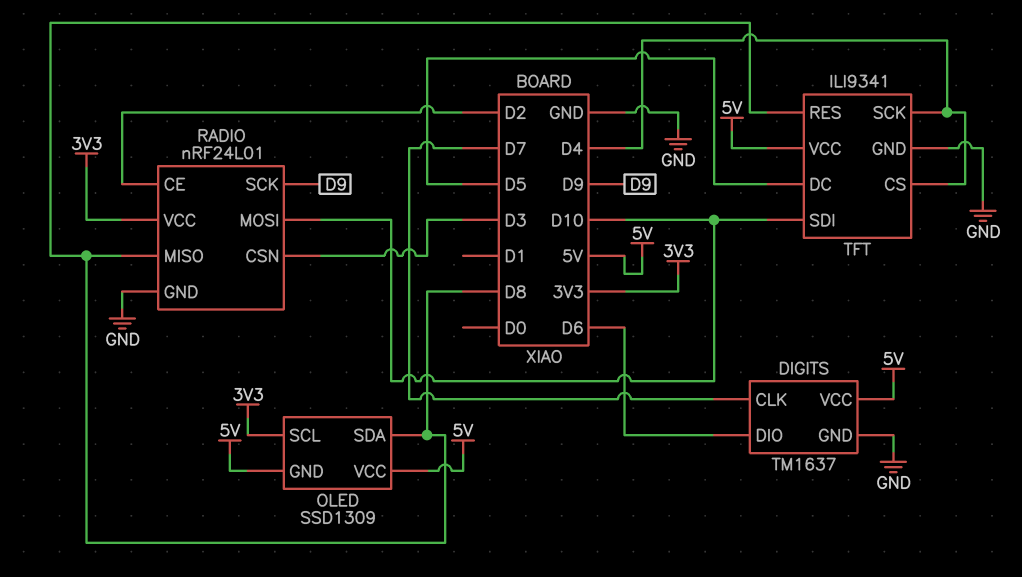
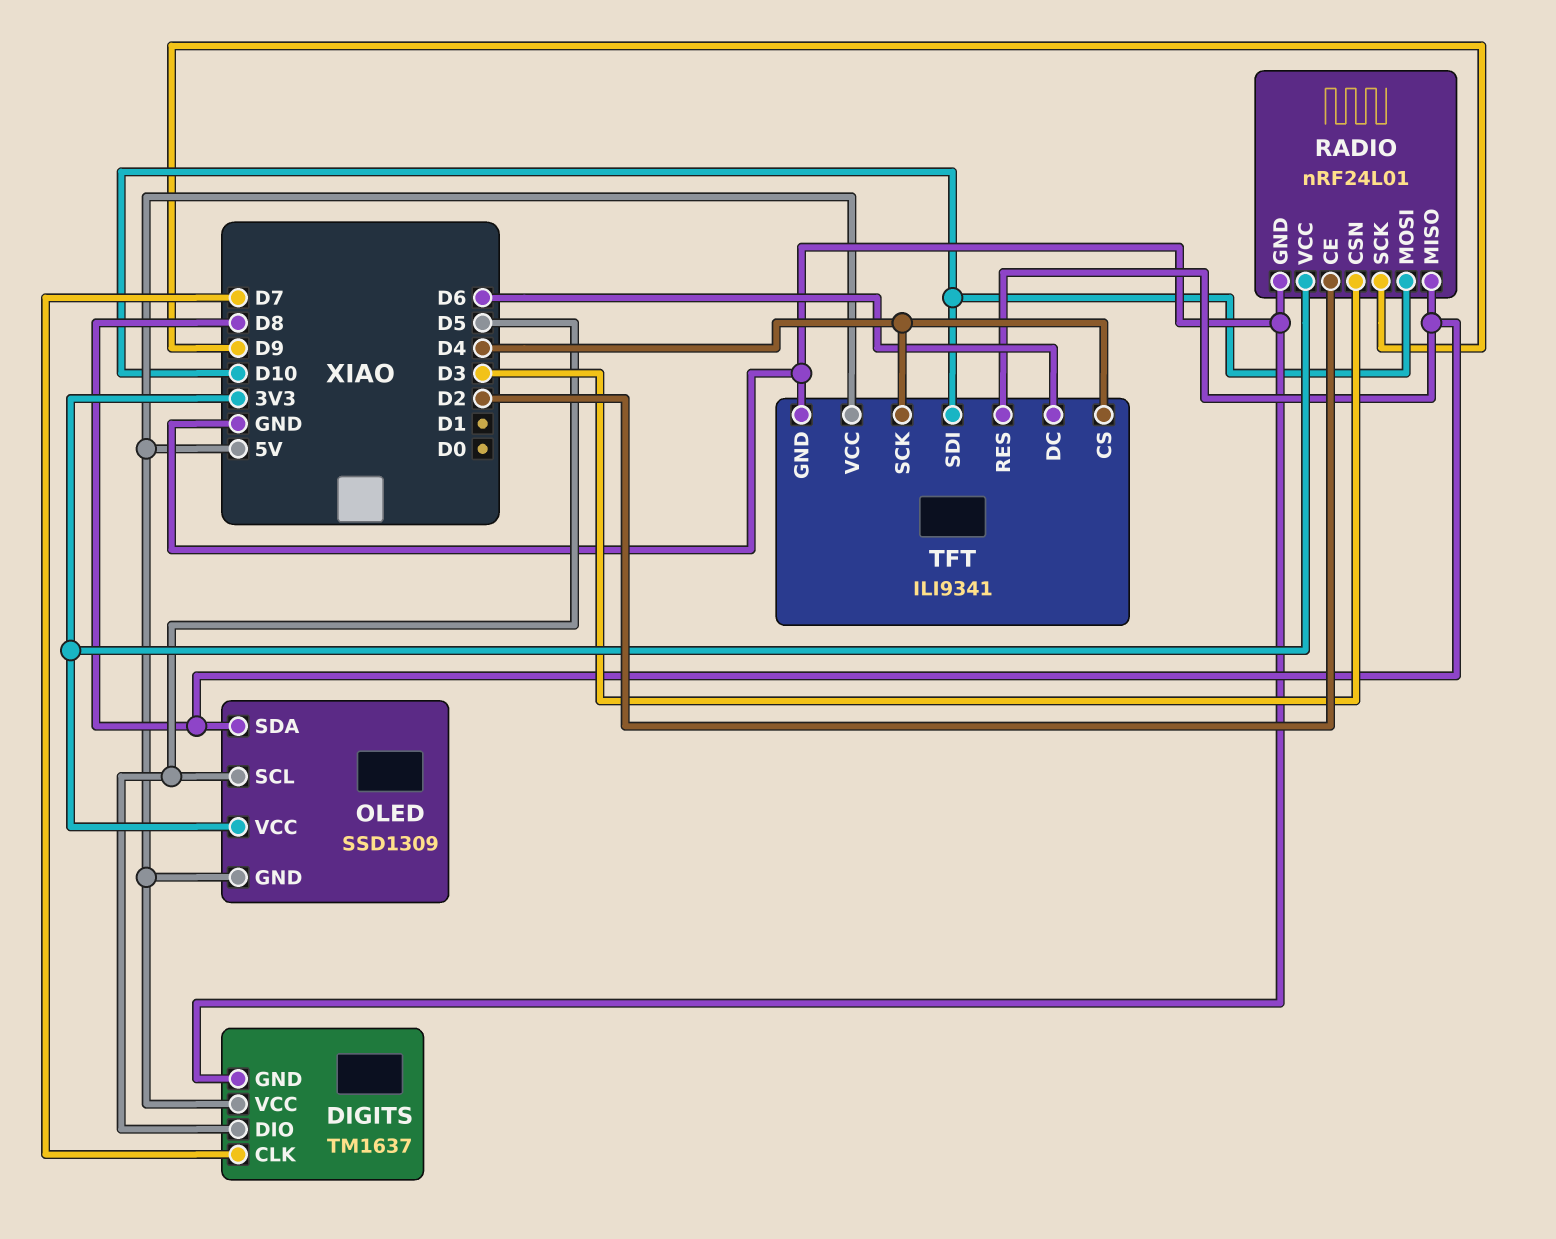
DIGITS pin DIO: D6 -> D5
OLED pin SCL: 3V3 -> D5
OLED pin VCC: 5V -> 3V3
TFT pin DC: D5 -> D6

